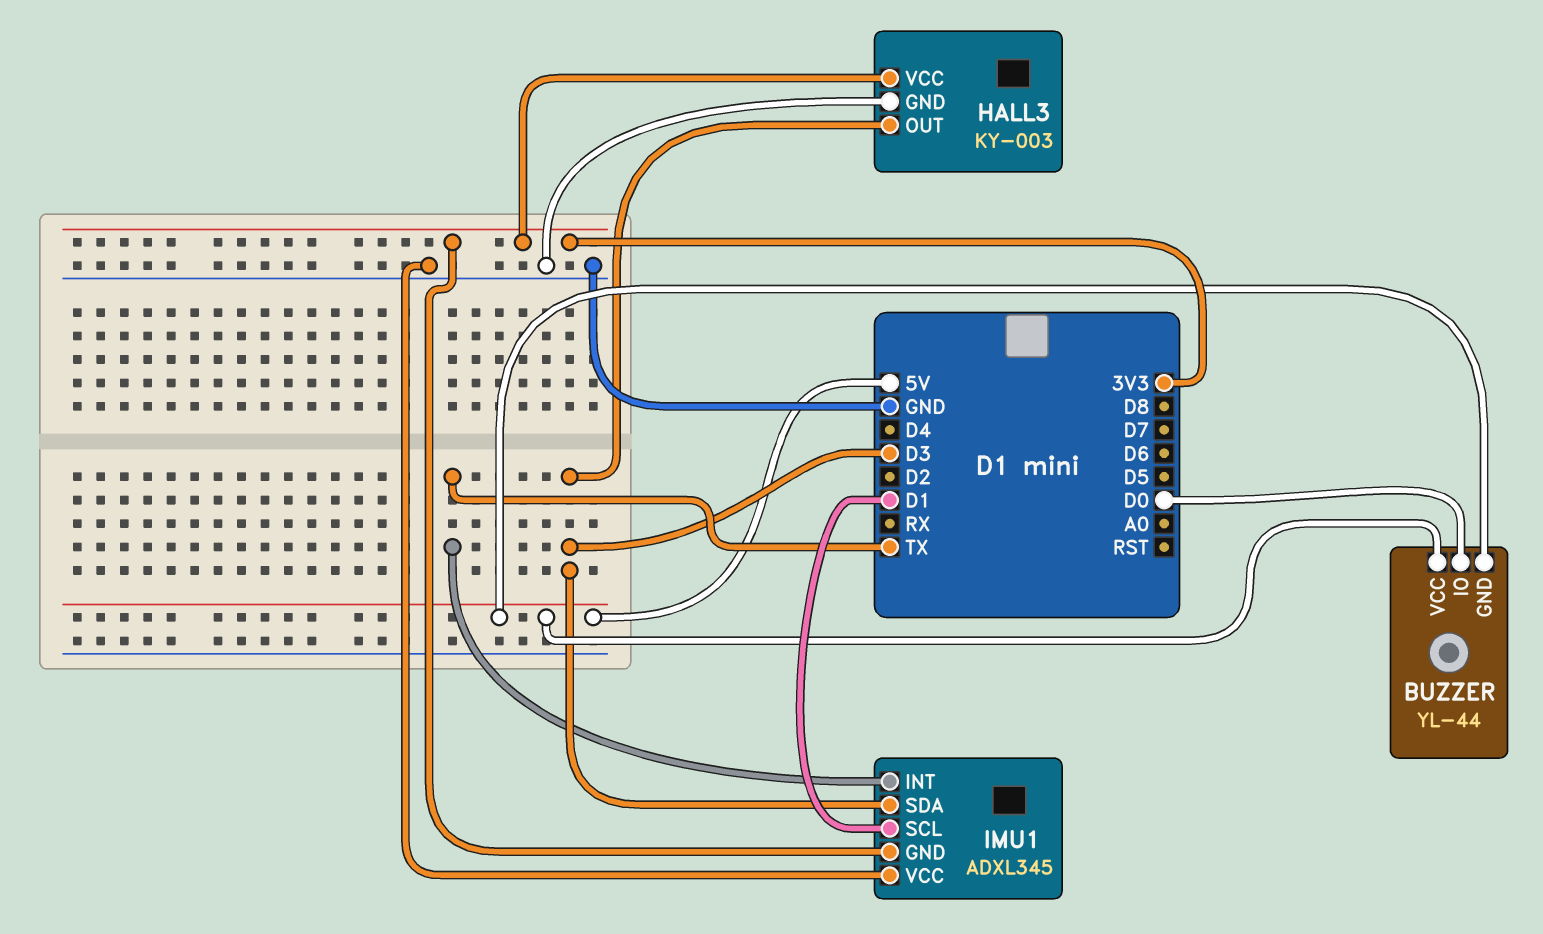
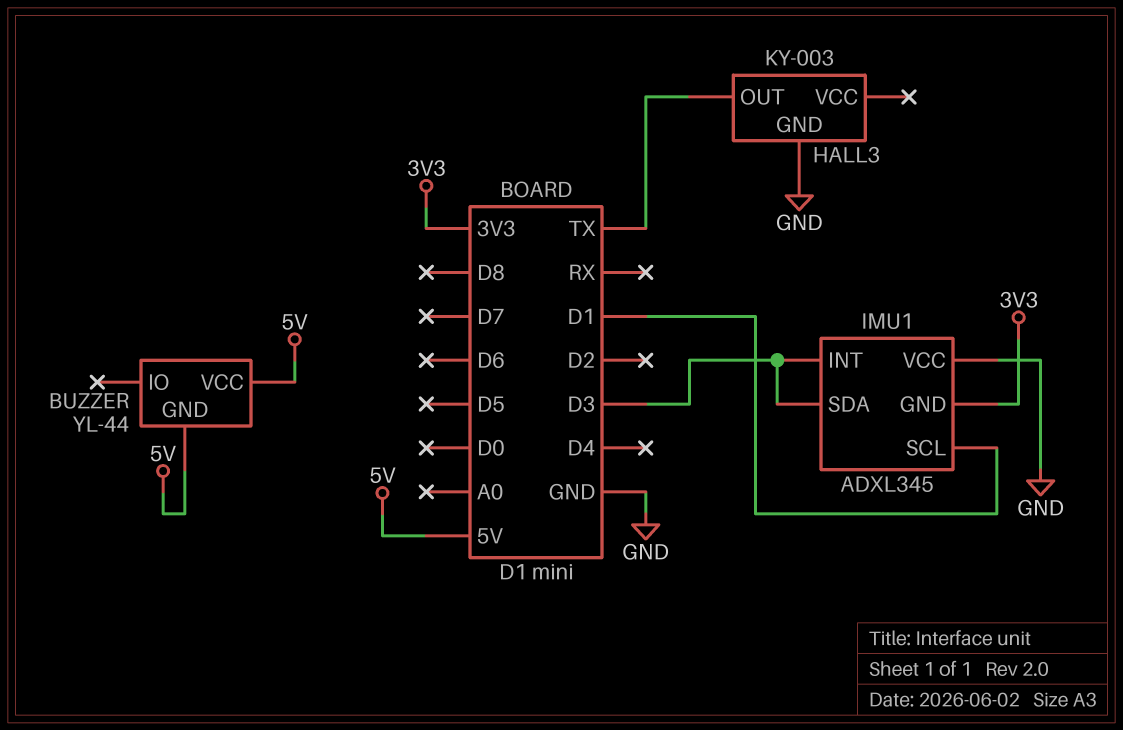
BUZZER pin IO: D0 -> none
HALL3 pin OUT: D3 -> TX
HALL3 pin VCC: 3V3 -> none
IMU1 pin INT: TX -> D3

